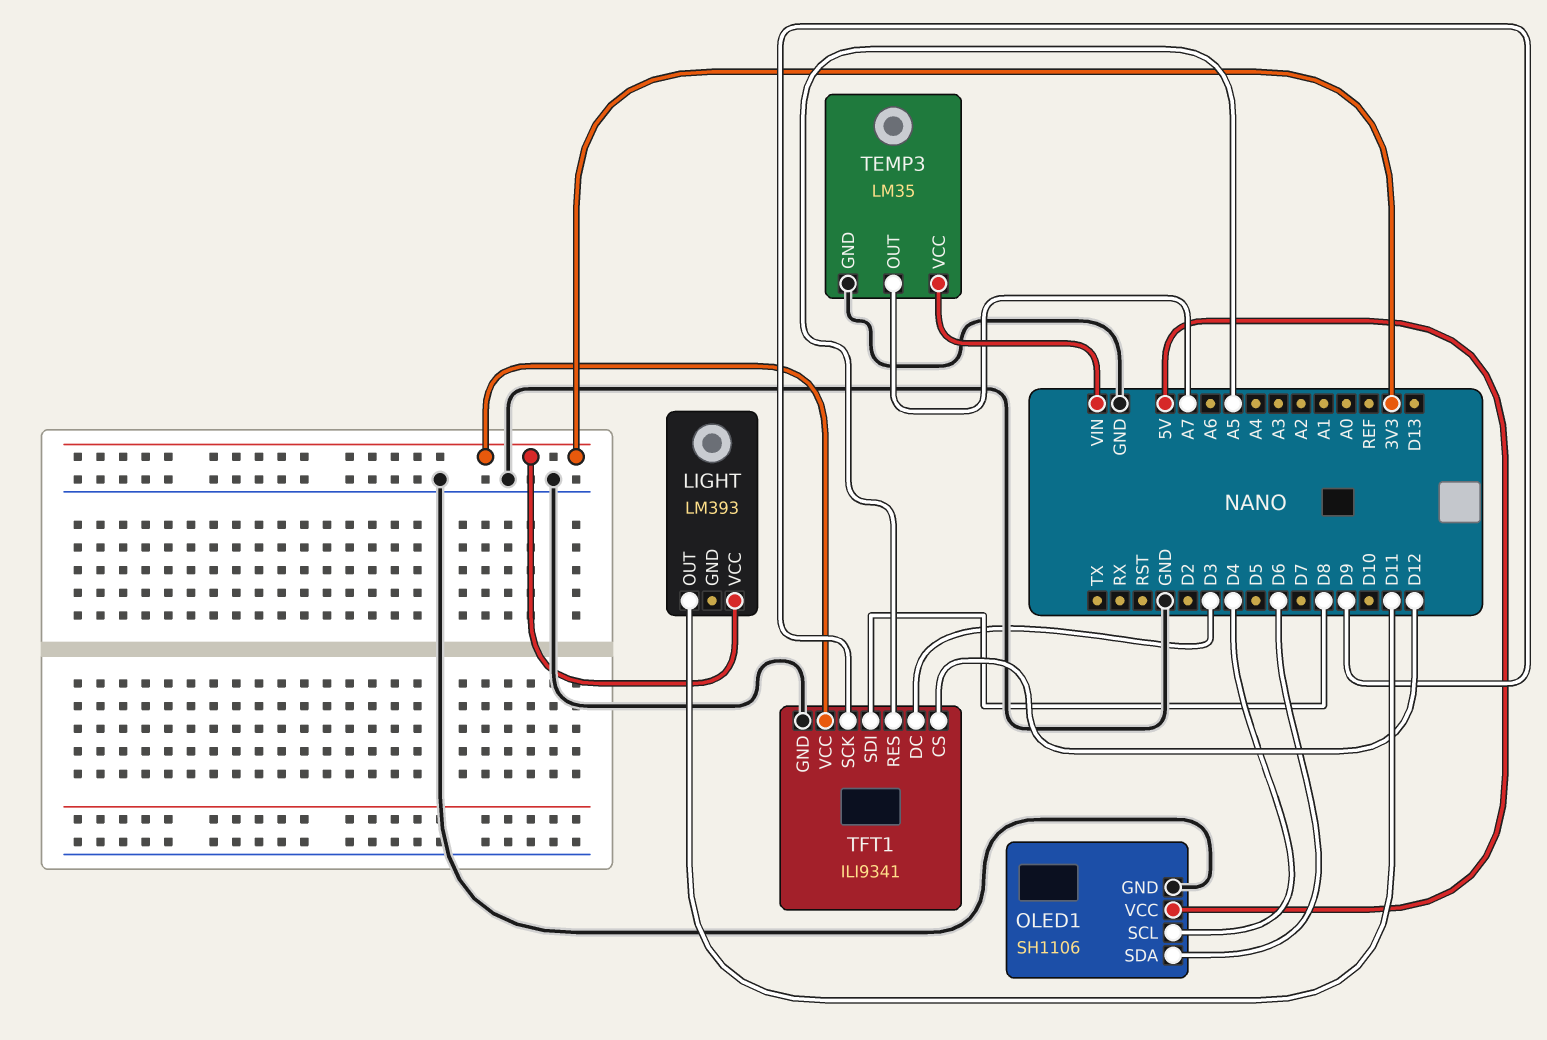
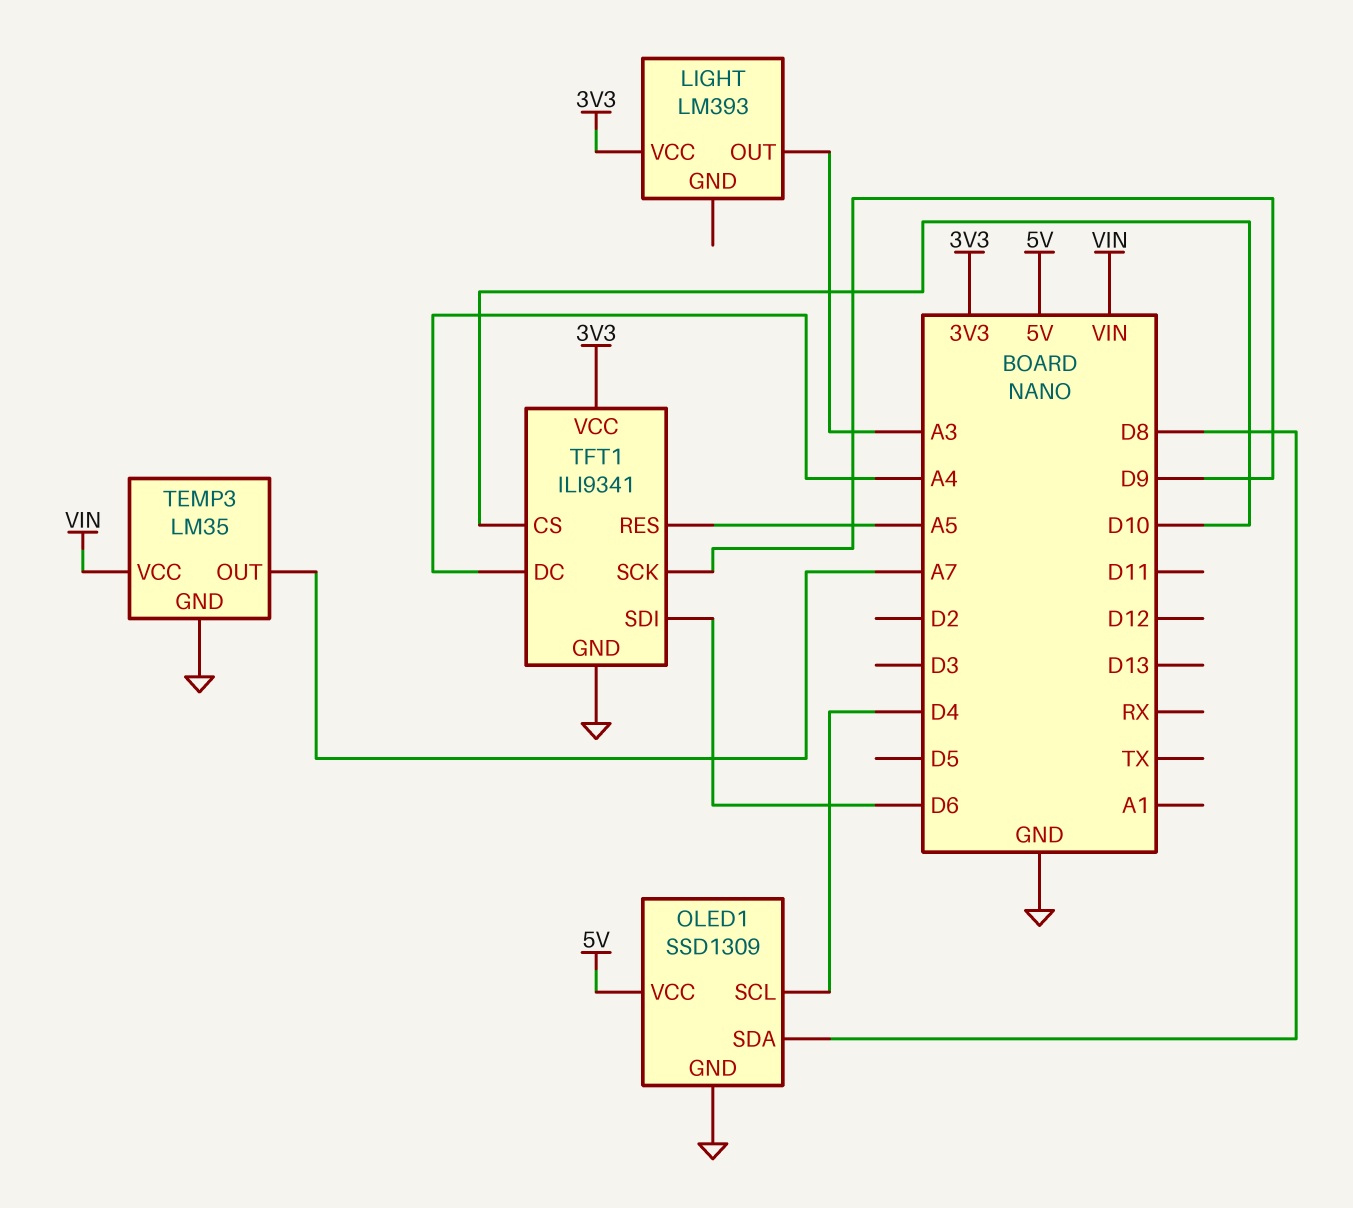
LIGHT pin OUT: D11 -> A3
OLED1: SH1106 -> SSD1309
OLED1 pin SDA: D6 -> D8
TFT1 pin CS: D12 -> D10
TFT1 pin DC: D3 -> A4
TFT1 pin SDI: D8 -> D6

